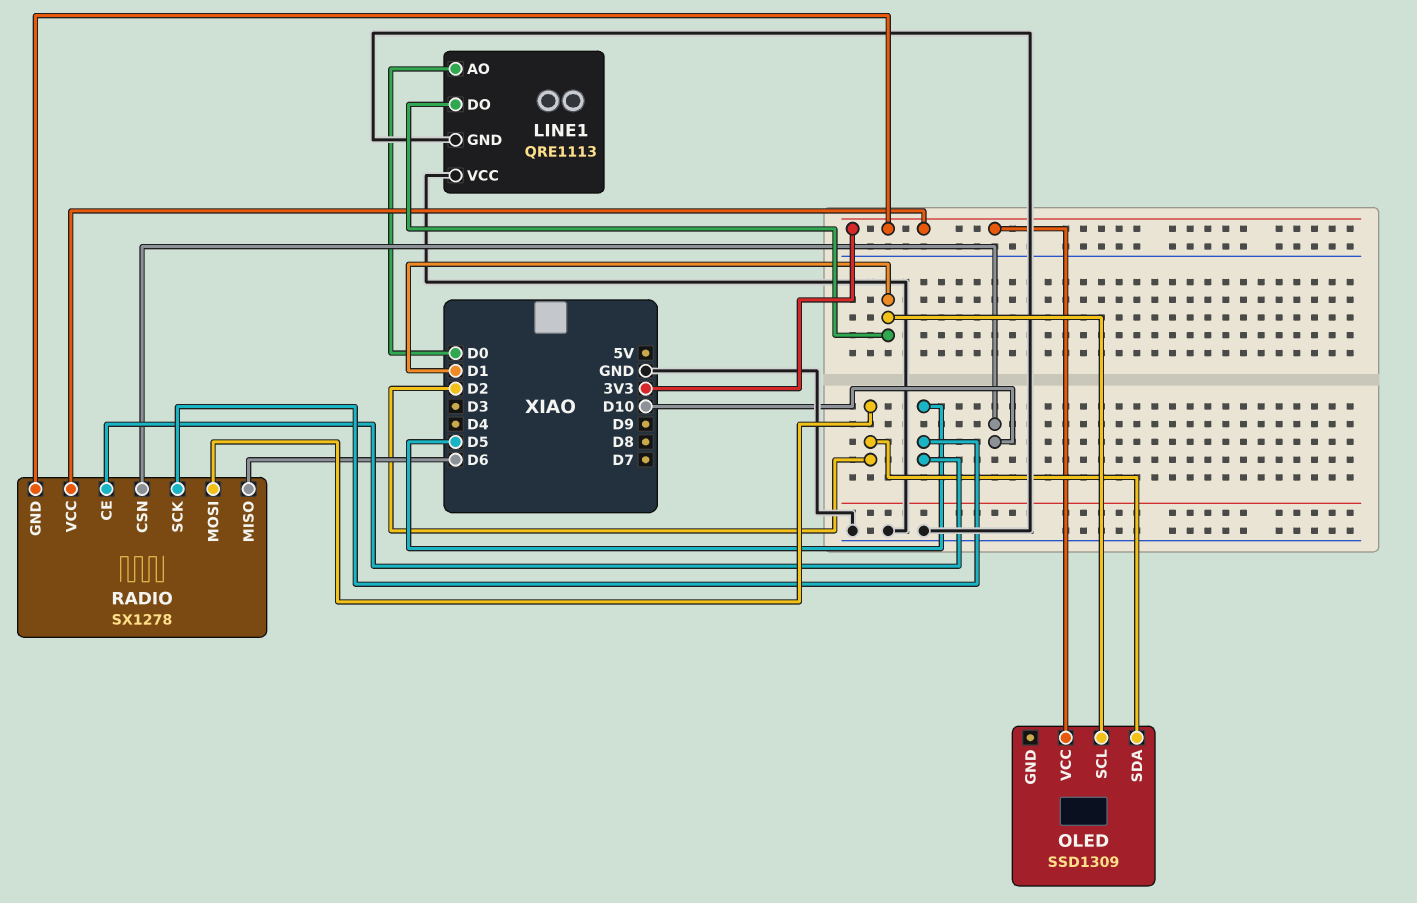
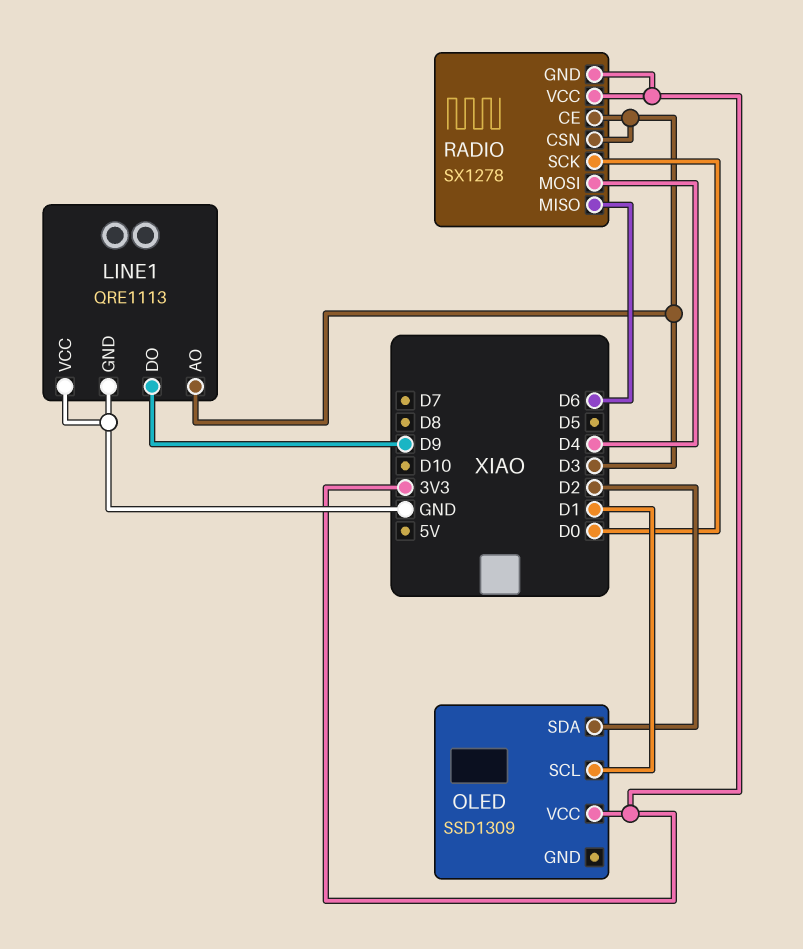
LINE1 pin AO: D0 -> D3
LINE1 pin DO: D1 -> D9
RADIO pin CE: D5 -> D3
RADIO pin CSN: D10 -> D3
RADIO pin MOSI: D2 -> D4
RADIO pin SCK: D5 -> D0

